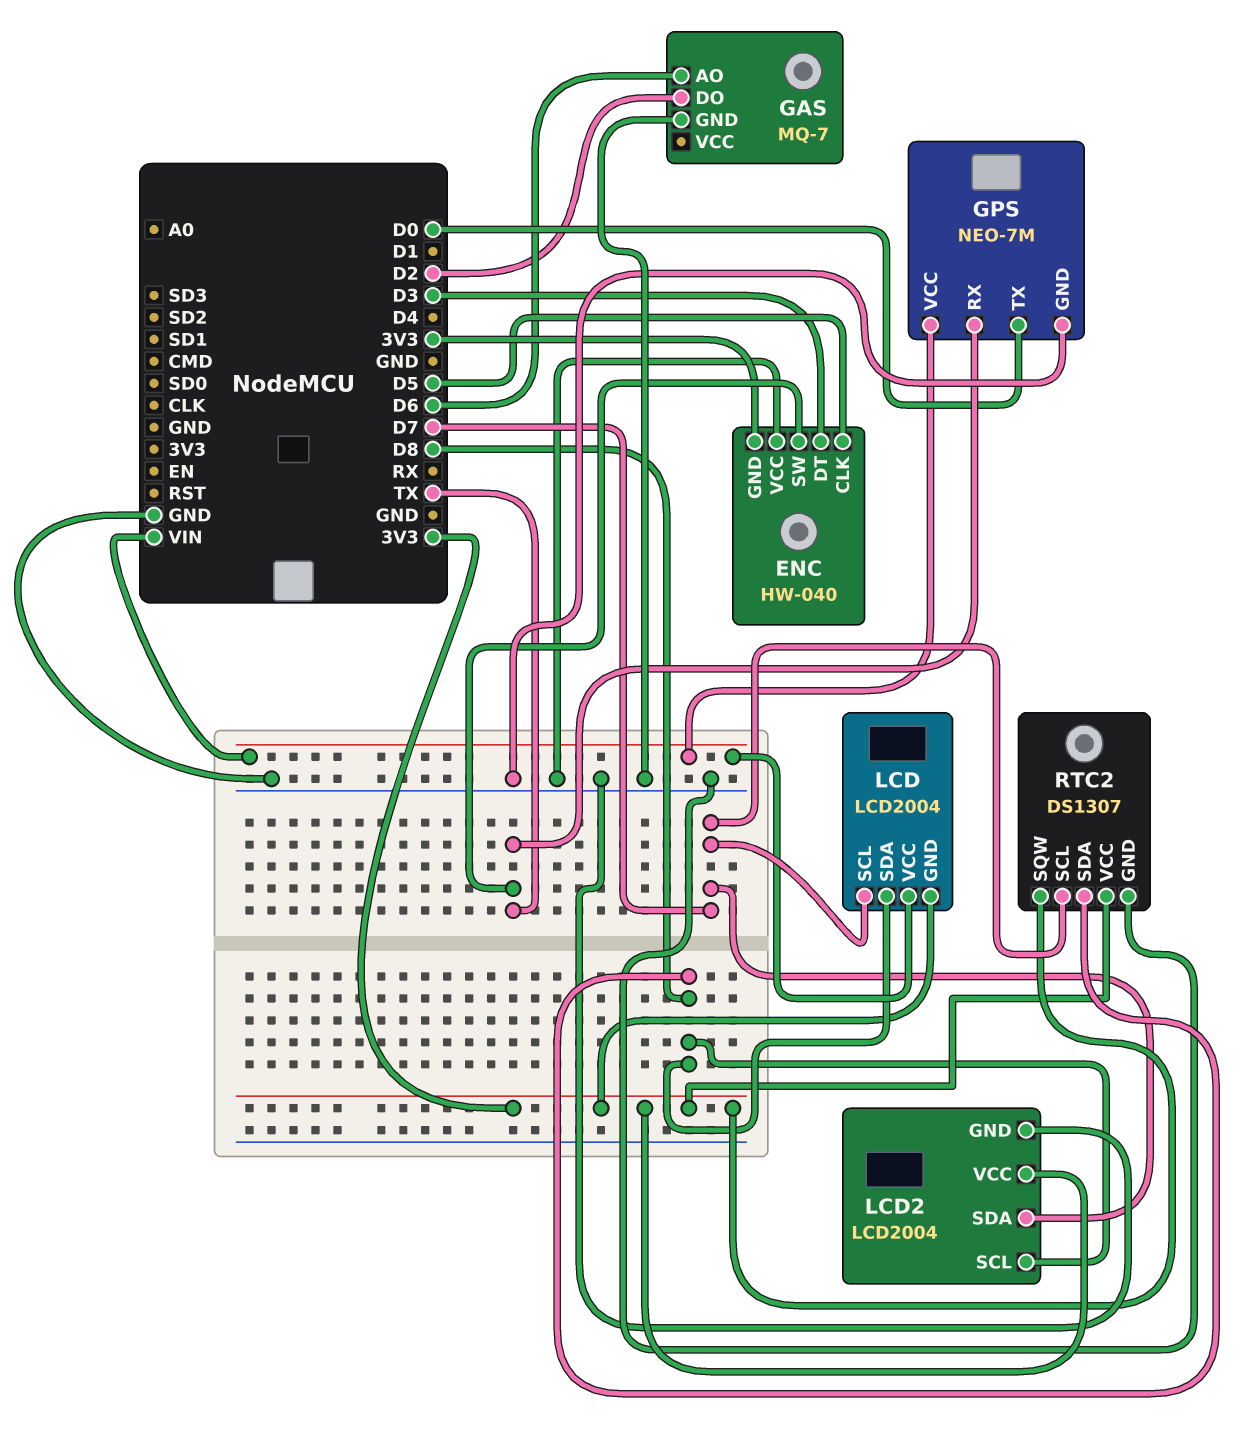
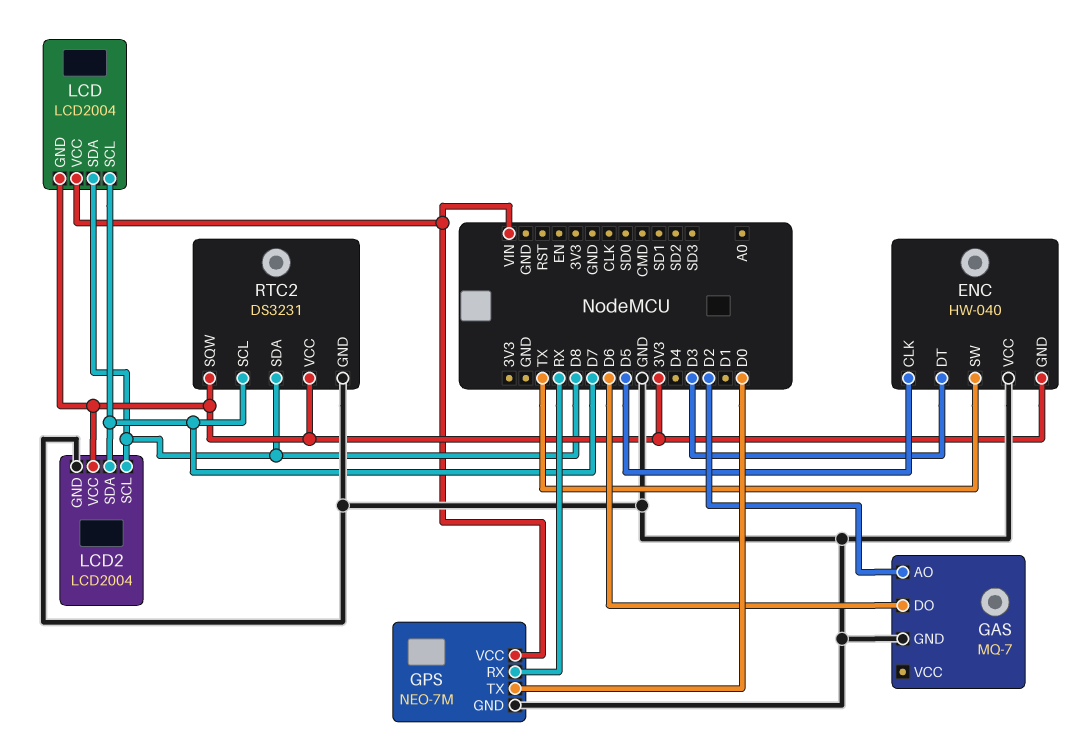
GAS pin AO: D6 -> D2
GAS pin DO: D2 -> D6
GPS pin RX: TX -> RX
RTC2: DS1307 -> DS3231

